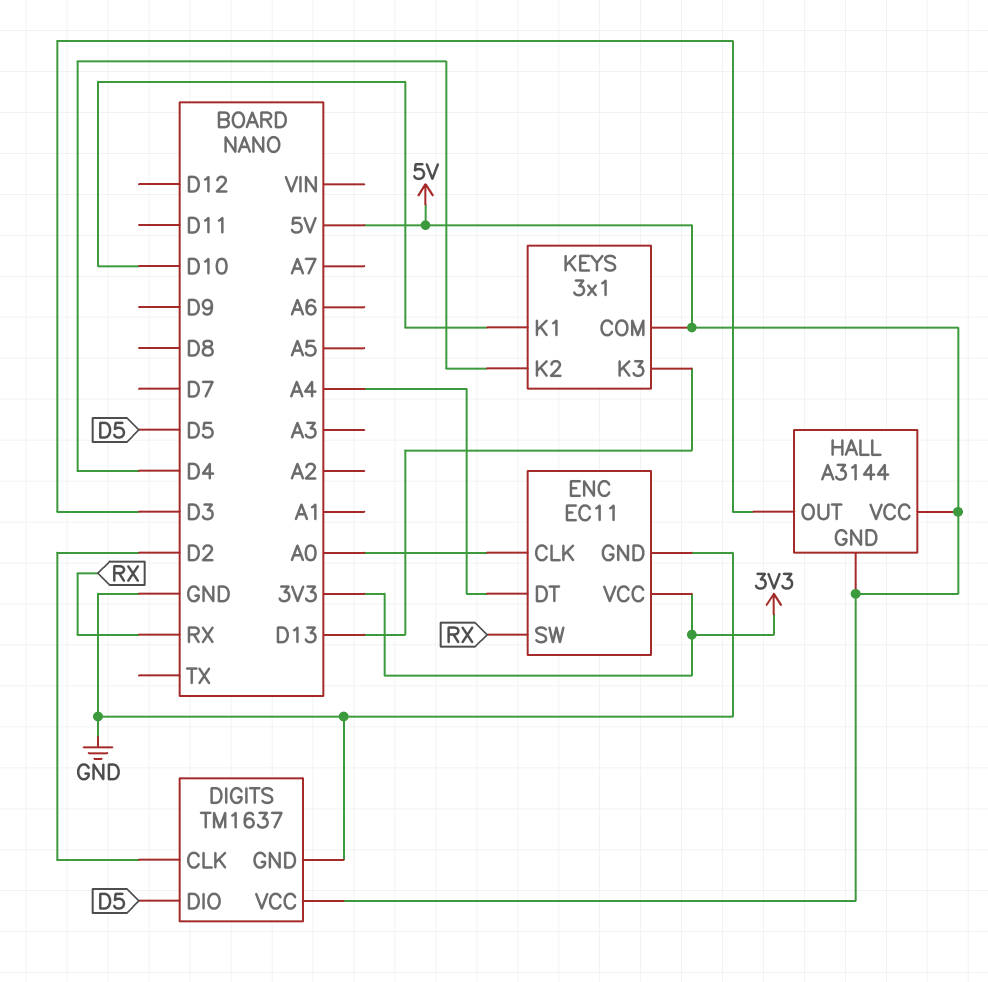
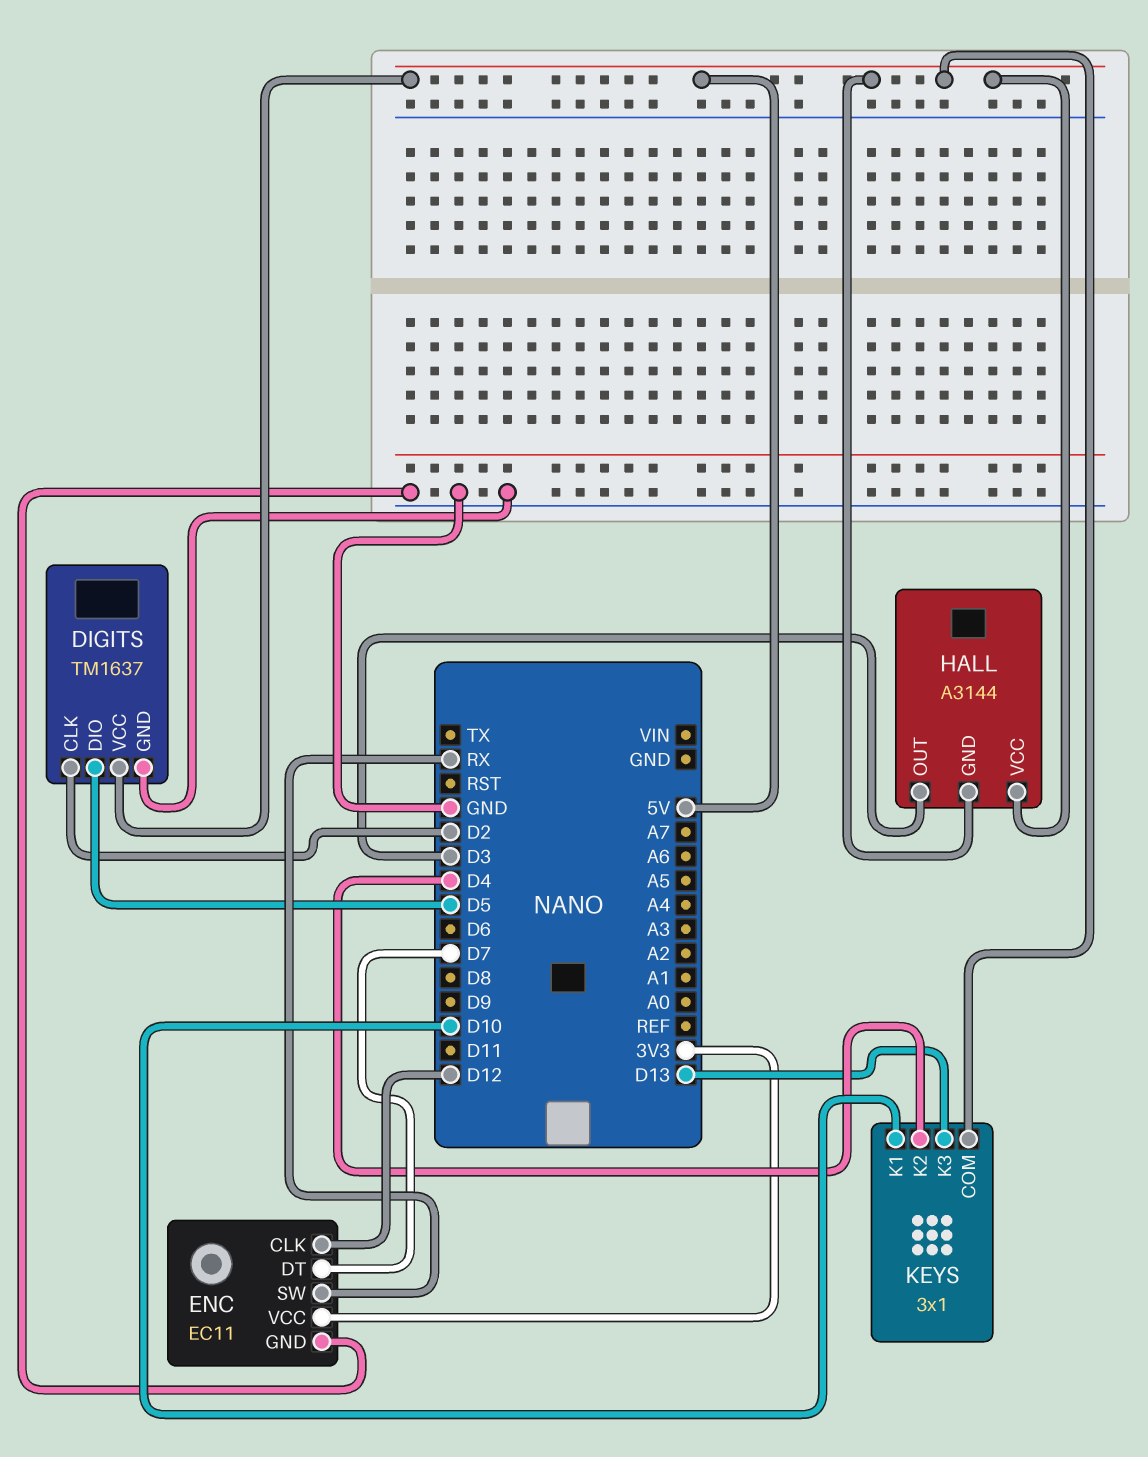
ENC pin CLK: A0 -> D12
ENC pin DT: A4 -> D7

